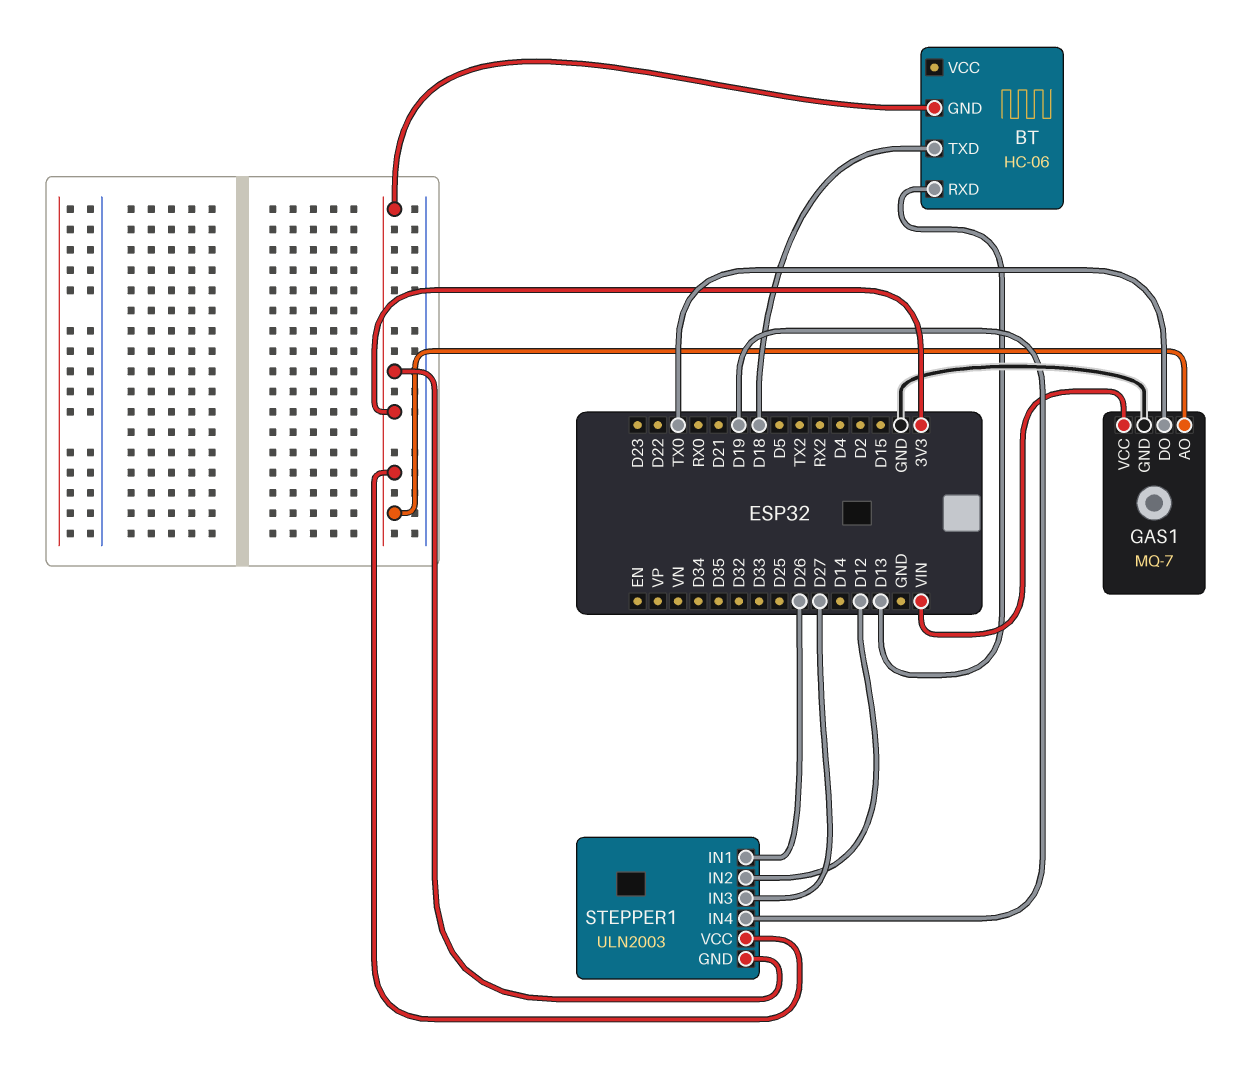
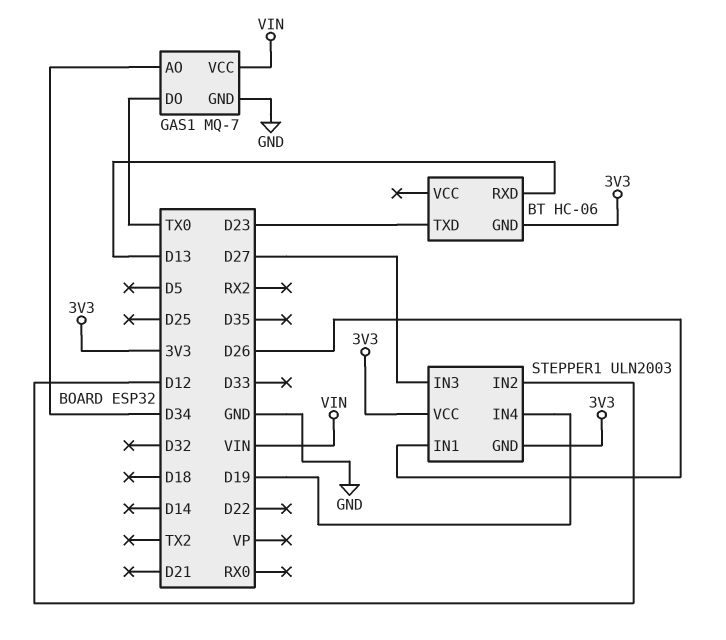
BT pin TXD: D18 -> D23
GAS1 pin AO: 3V3 -> D34

